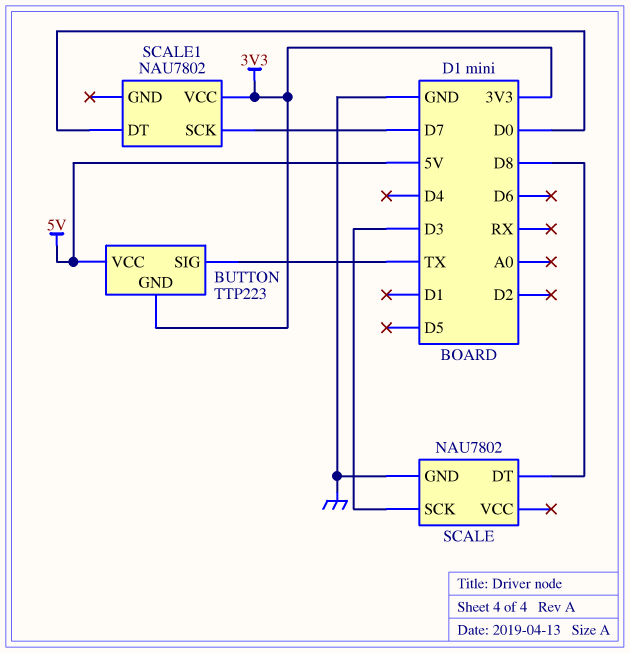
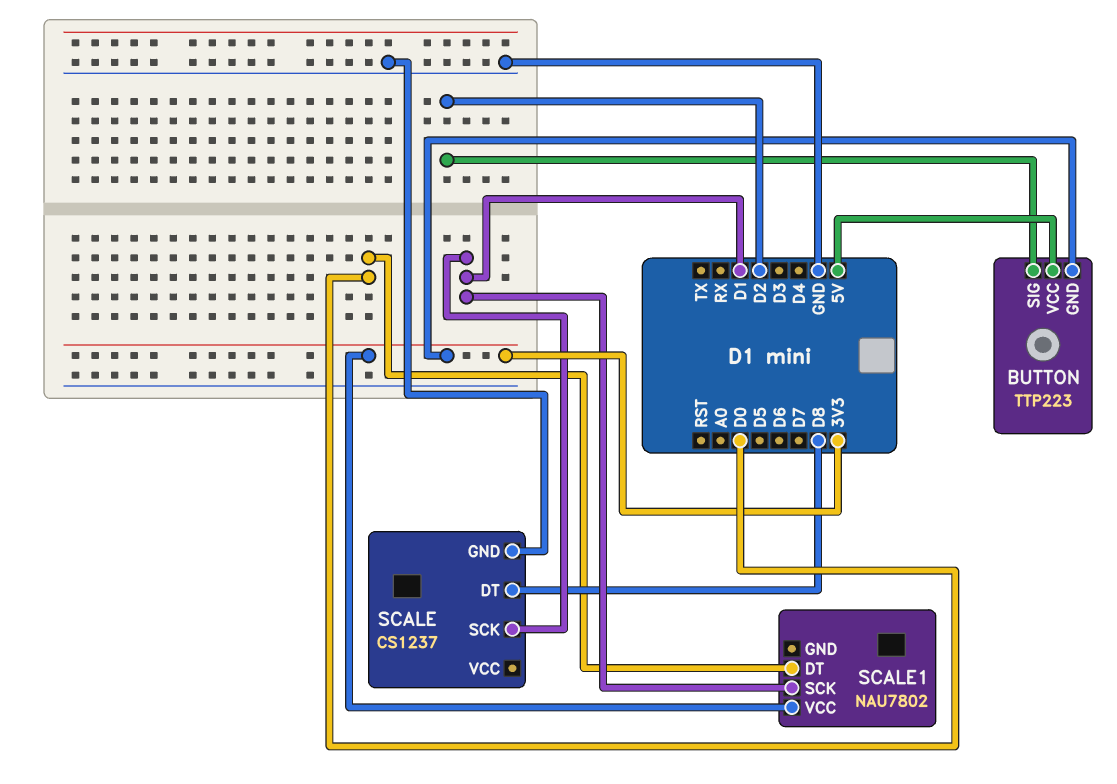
BUTTON pin SIG: TX -> D2
SCALE: NAU7802 -> CS1237
SCALE pin SCK: D3 -> D1
SCALE1 pin SCK: D7 -> D1

